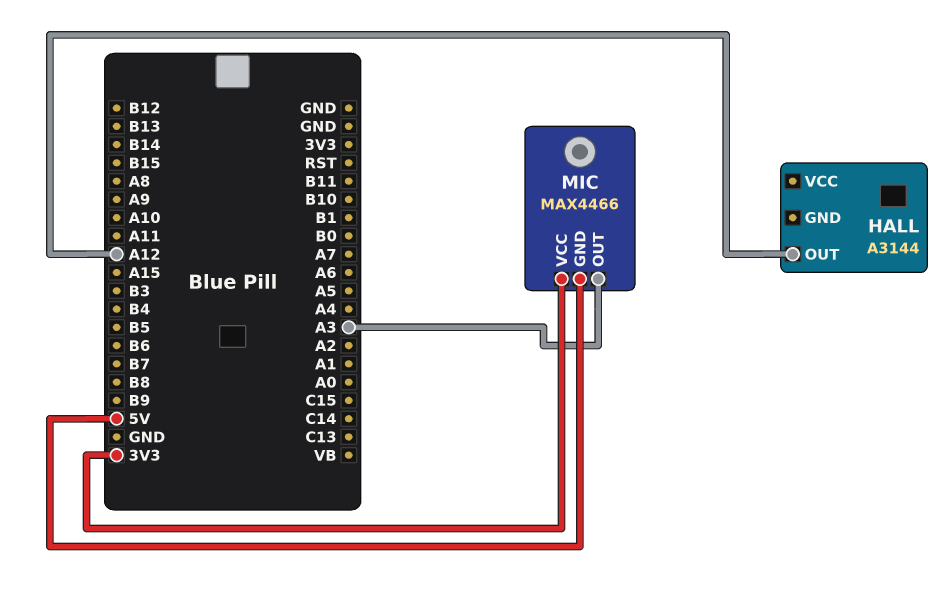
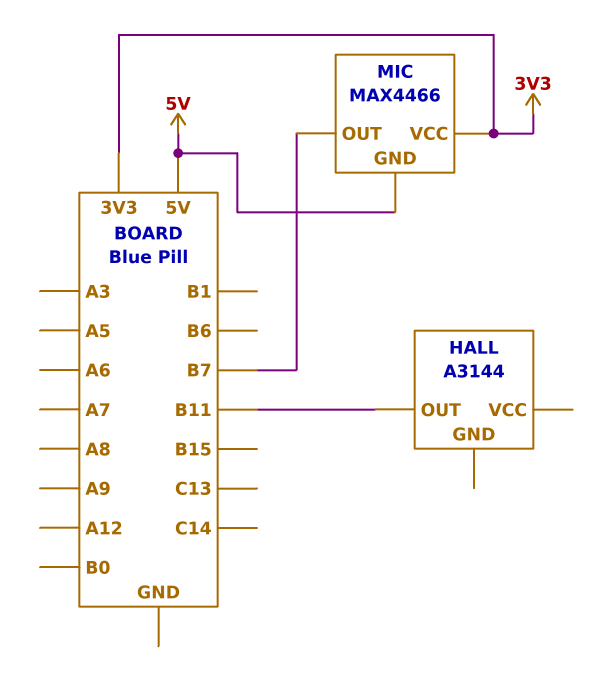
HALL pin OUT: A12 -> B11
MIC pin OUT: A3 -> B7

